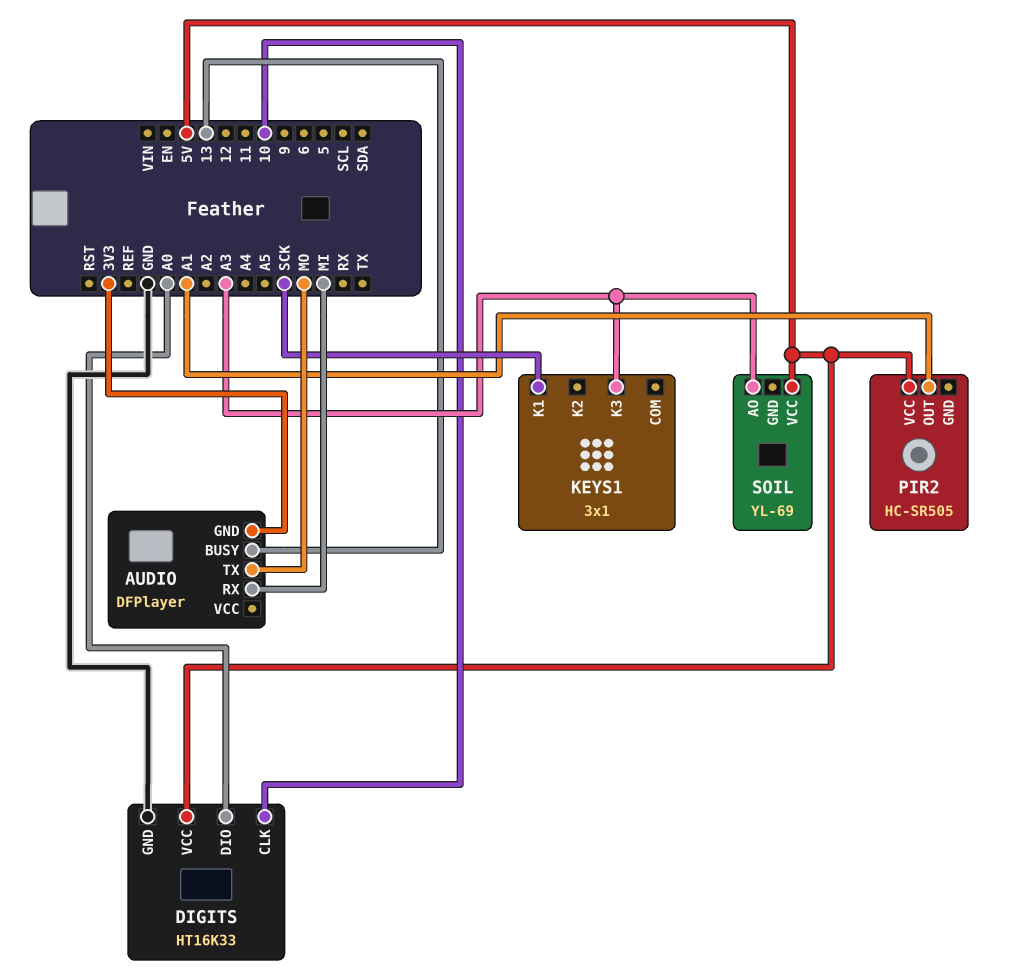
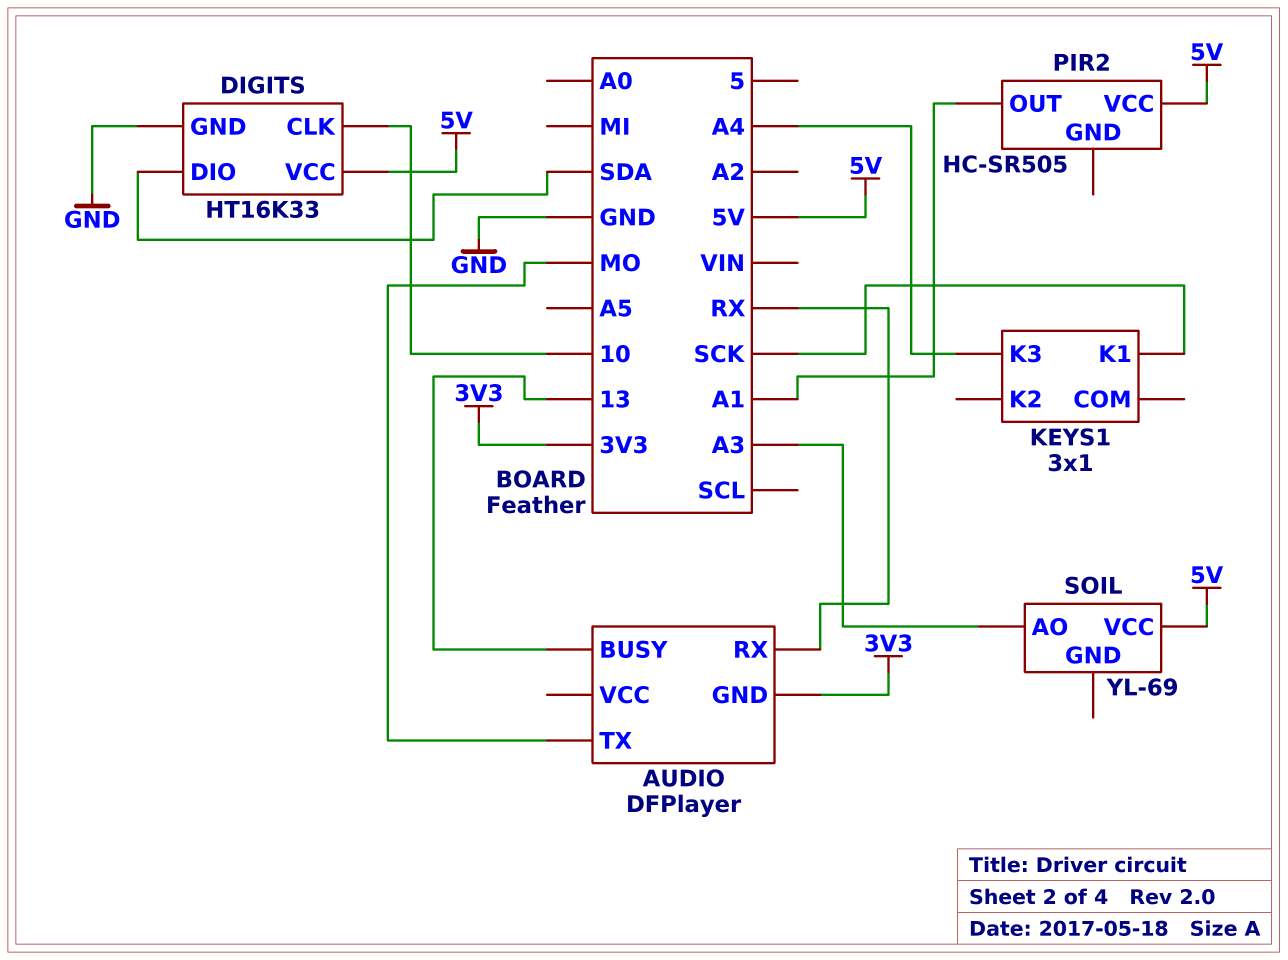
AUDIO pin RX: MI -> RX
DIGITS pin DIO: A0 -> SDA
KEYS1 pin K3: A3 -> A4

